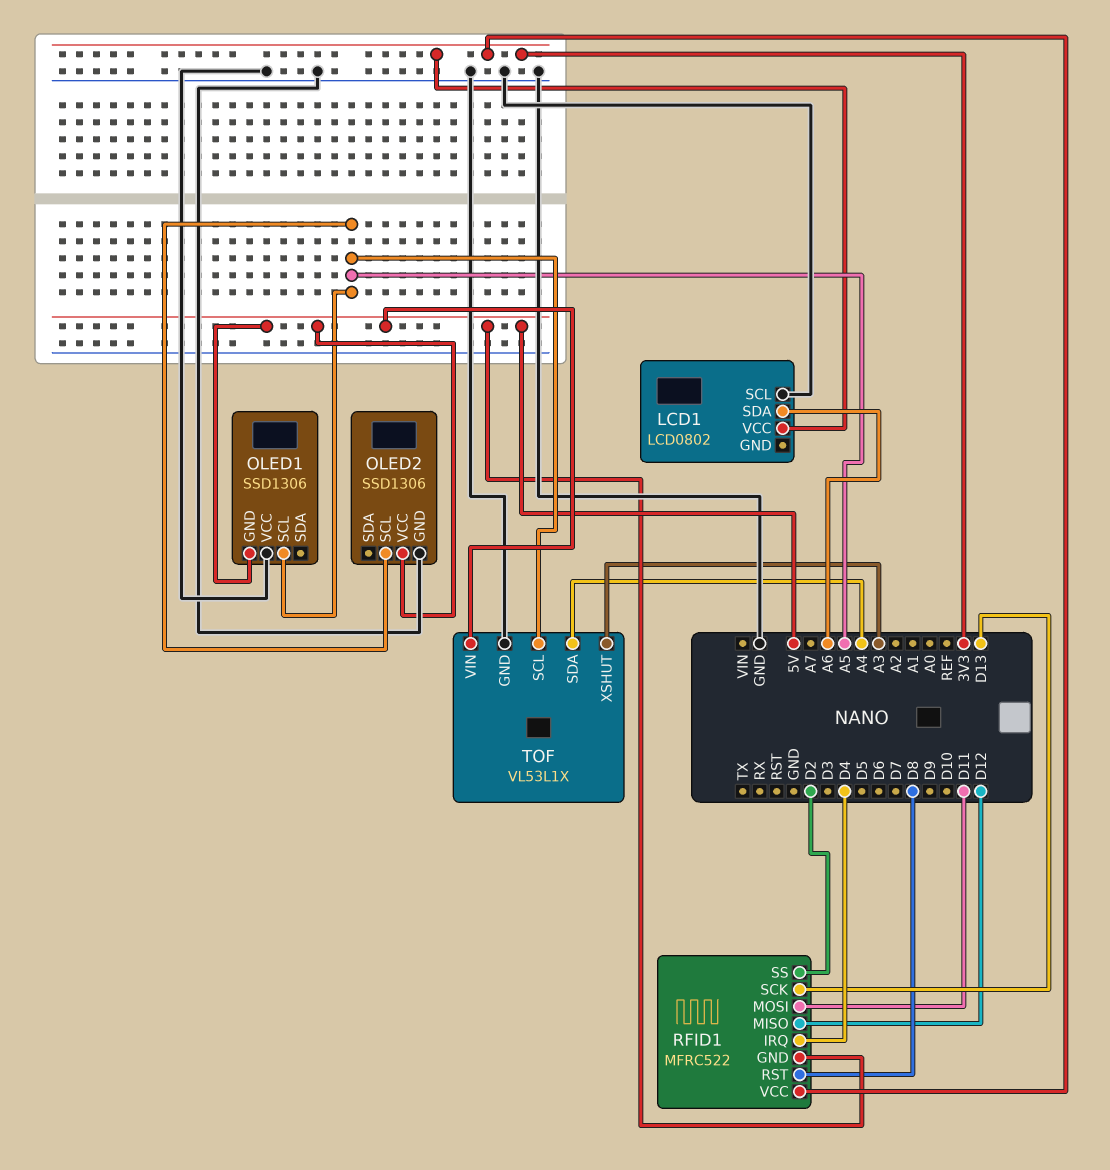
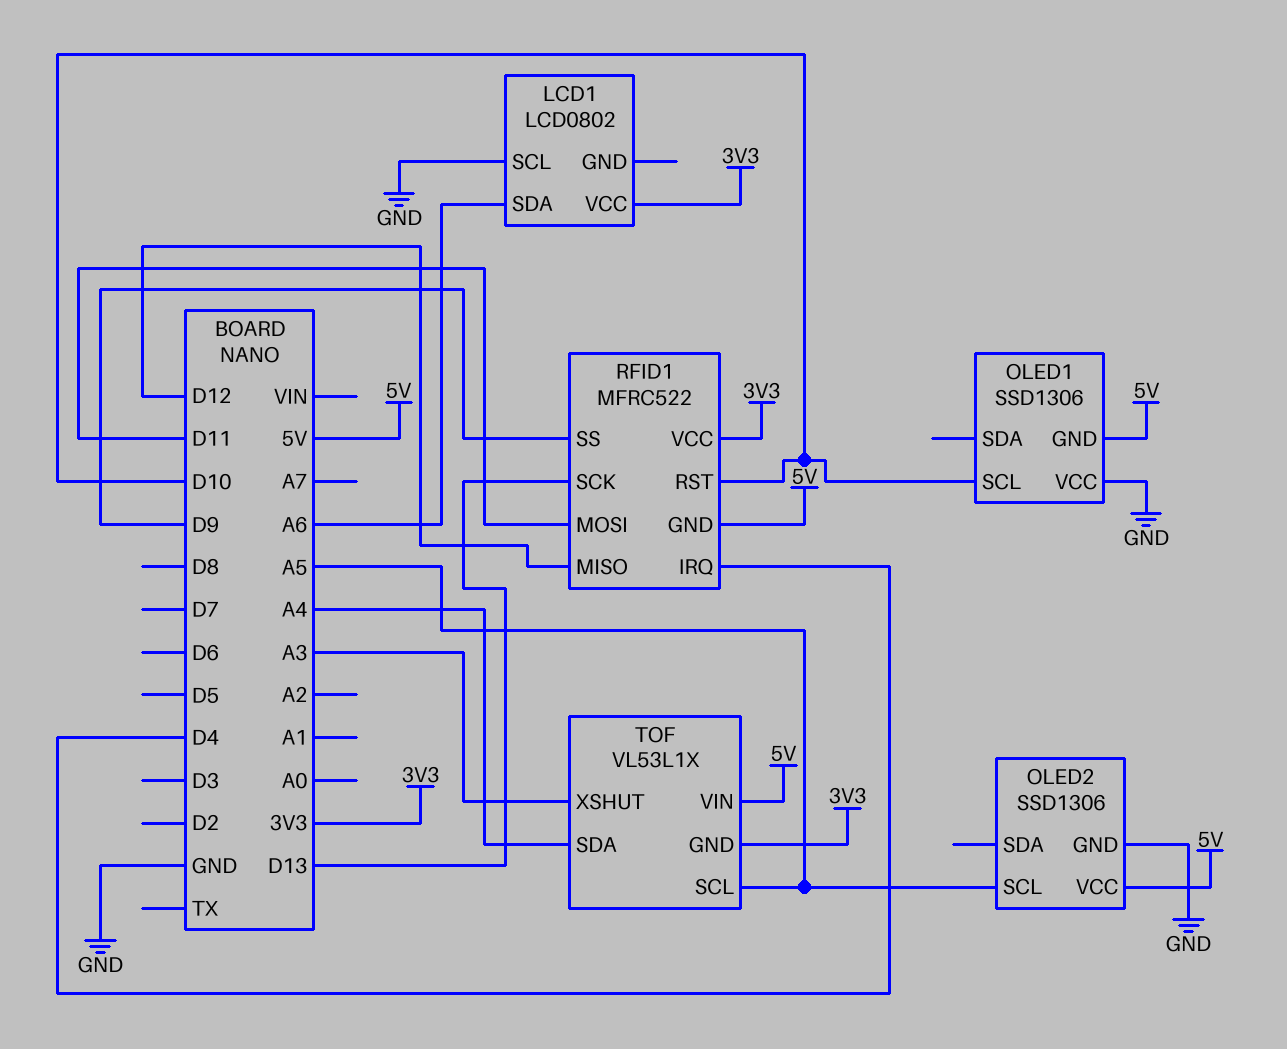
OLED1 pin SCL: A5 -> D10
RFID1 pin RST: D8 -> D10
RFID1 pin SS: D2 -> D9
TOF pin GND: GND -> 3V3

